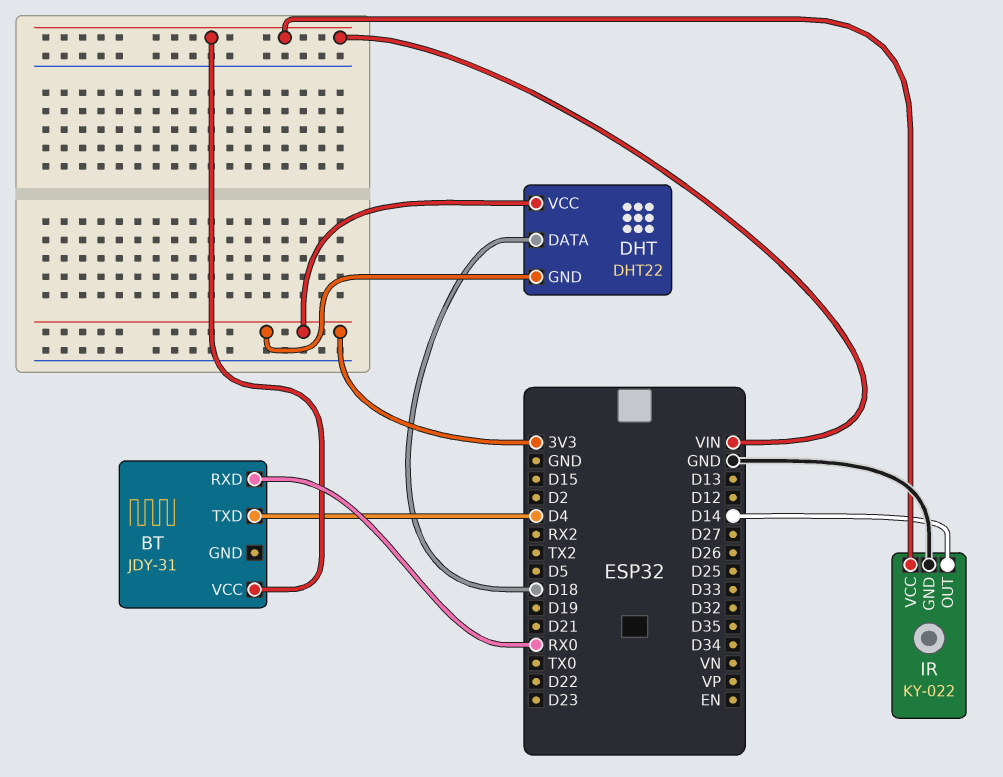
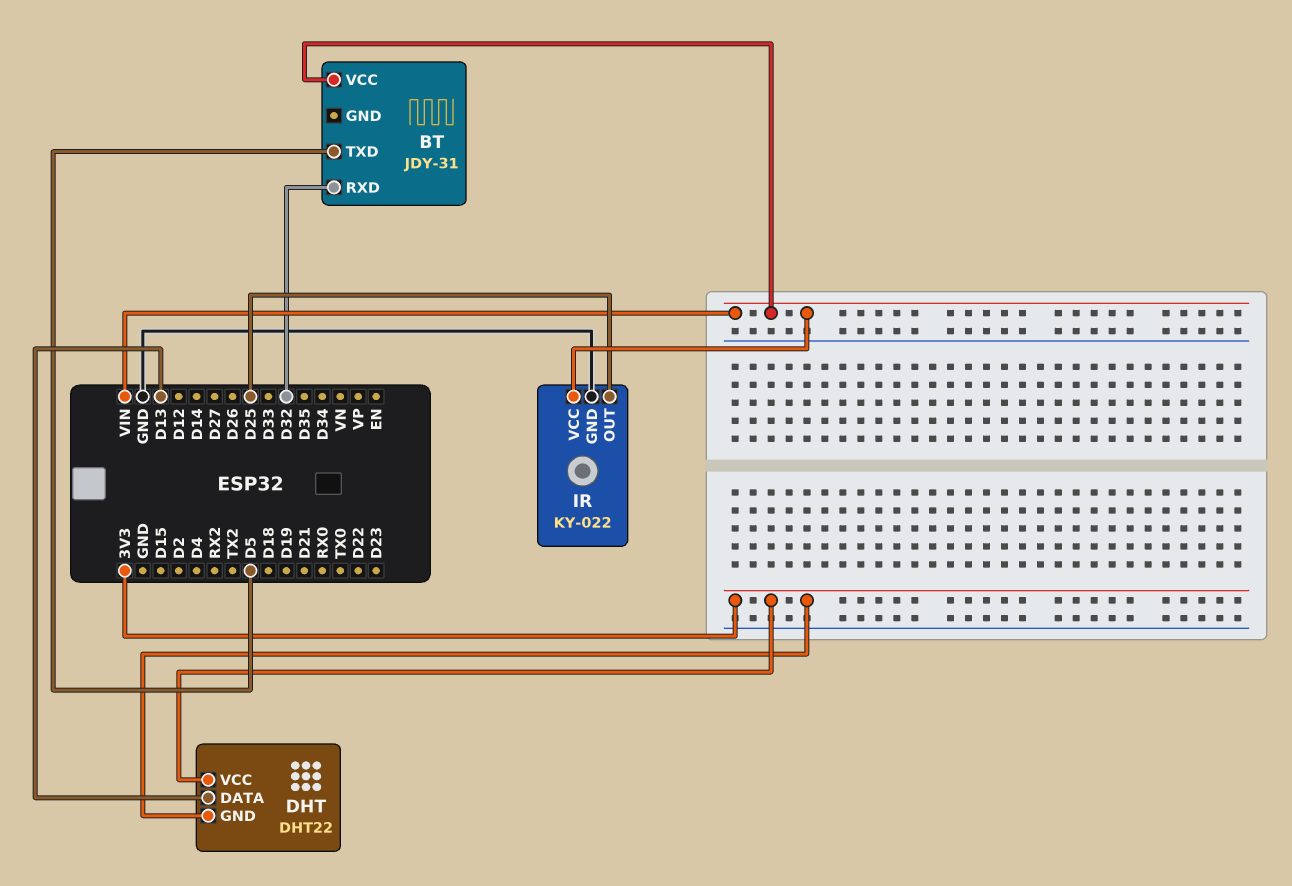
BT pin RXD: RX0 -> D32
BT pin TXD: D4 -> D5
DHT pin DATA: D18 -> D13
IR pin OUT: D14 -> D25

